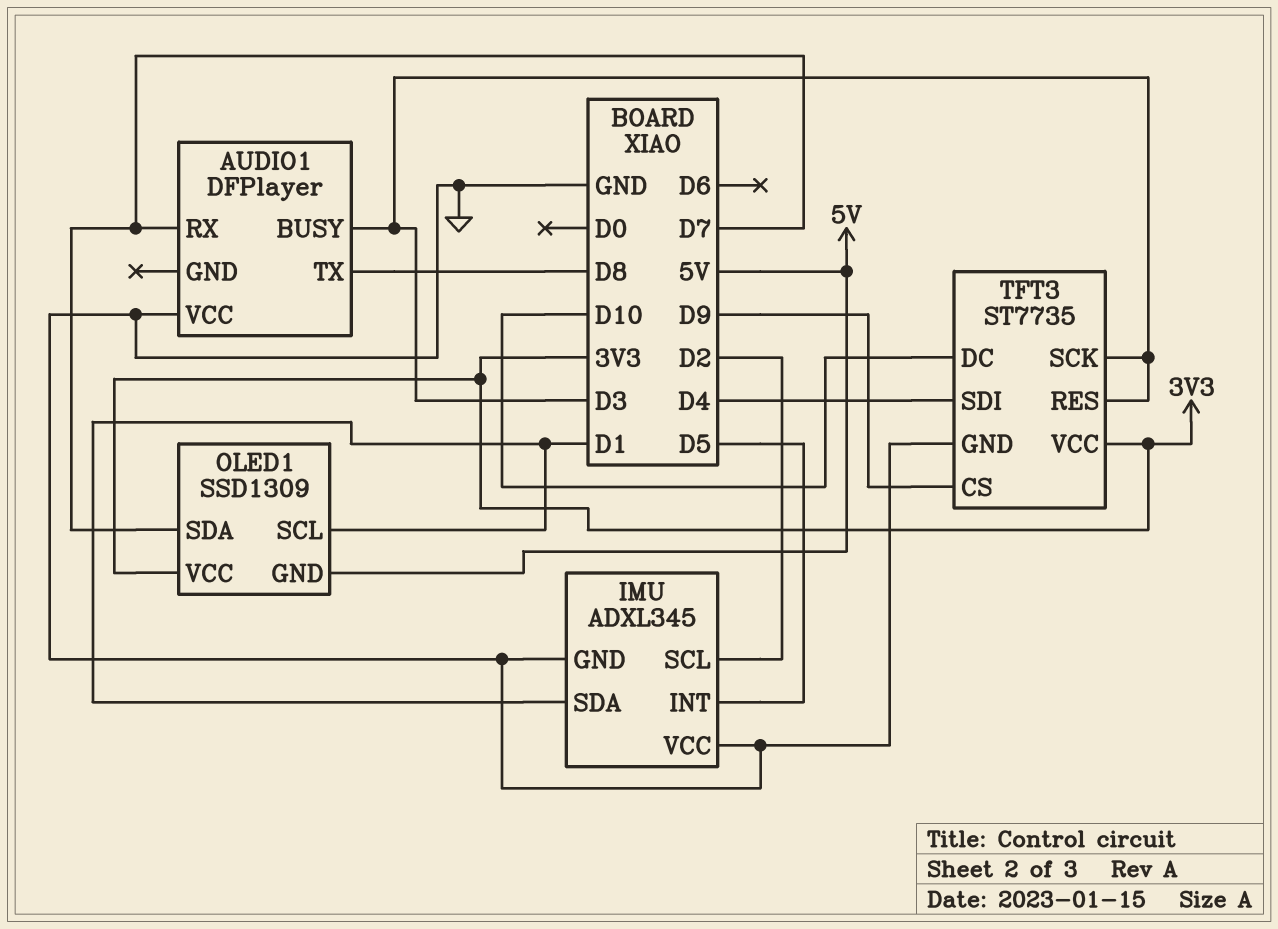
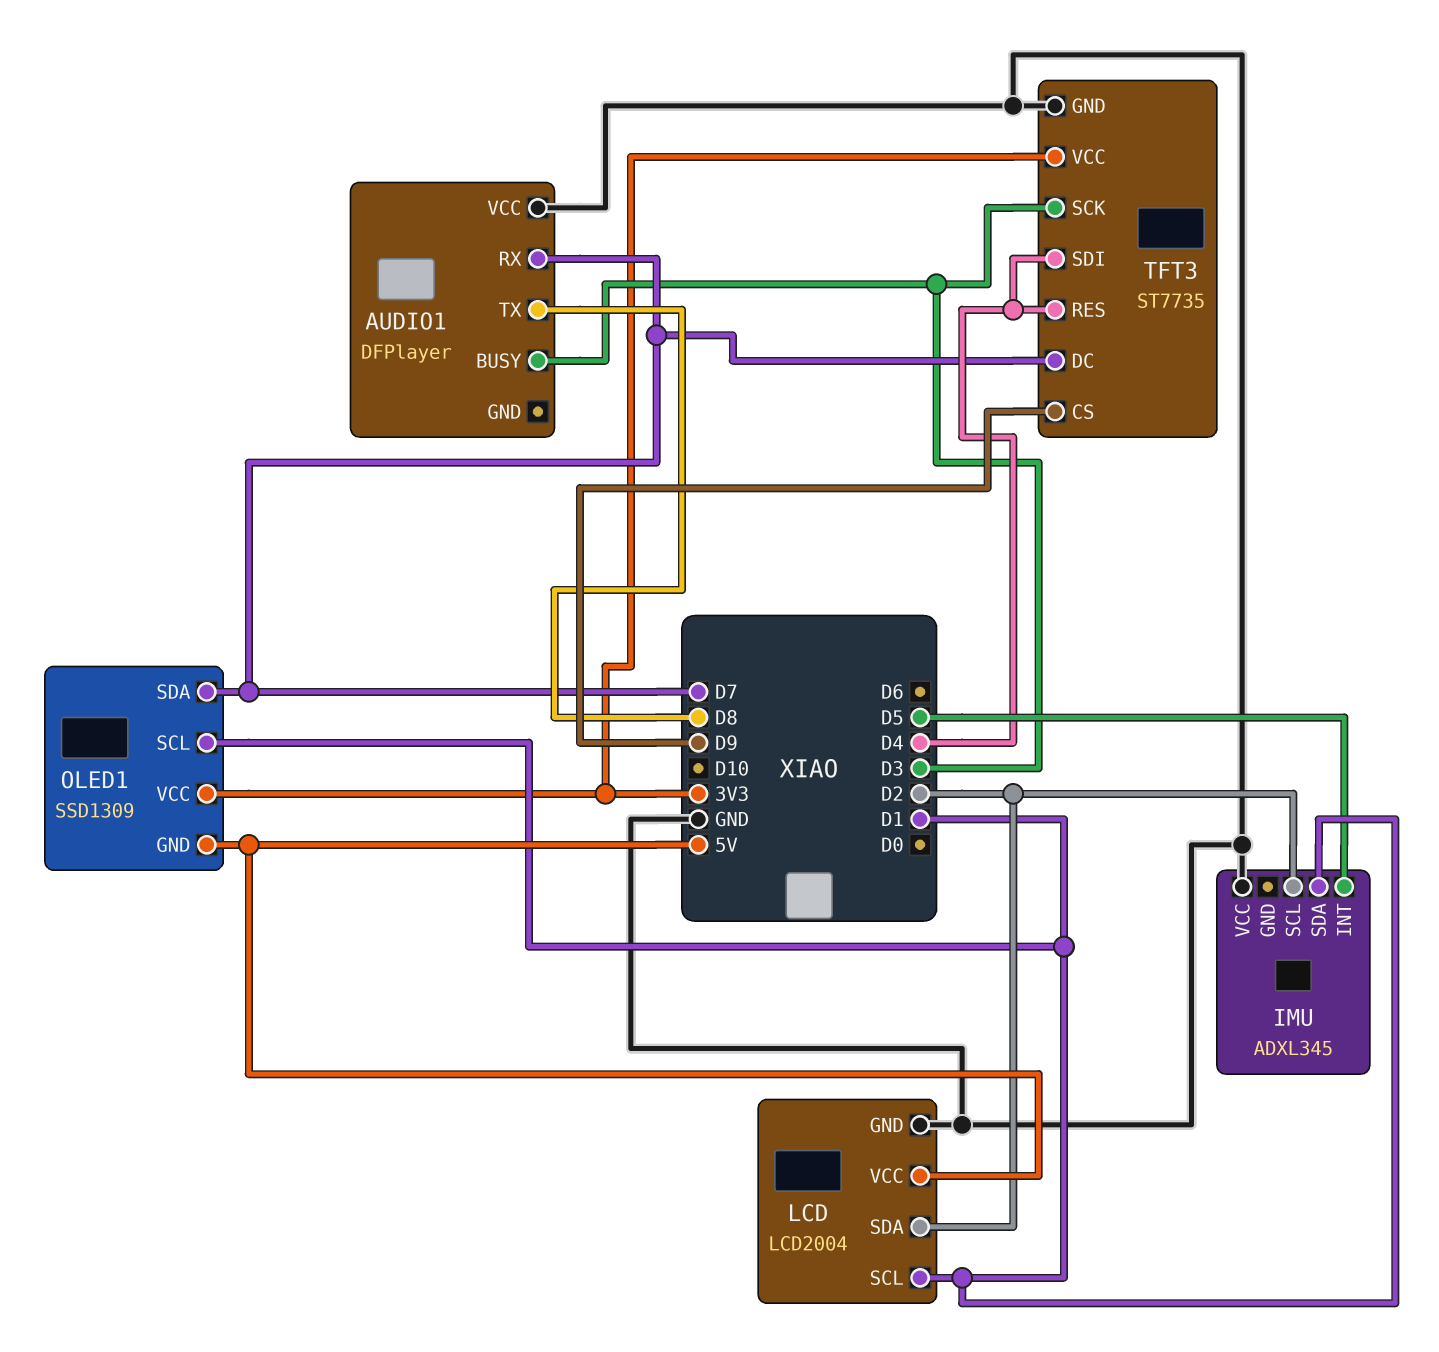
IMU pin GND: GND -> none
LCD: none -> LCD2004
LCD pin GND: none -> GND
LCD pin SCL: none -> D1
LCD pin SDA: none -> D2
LCD pin VCC: none -> 5V
TFT3 pin DC: D10 -> D7
TFT3 pin RES: D3 -> D4

